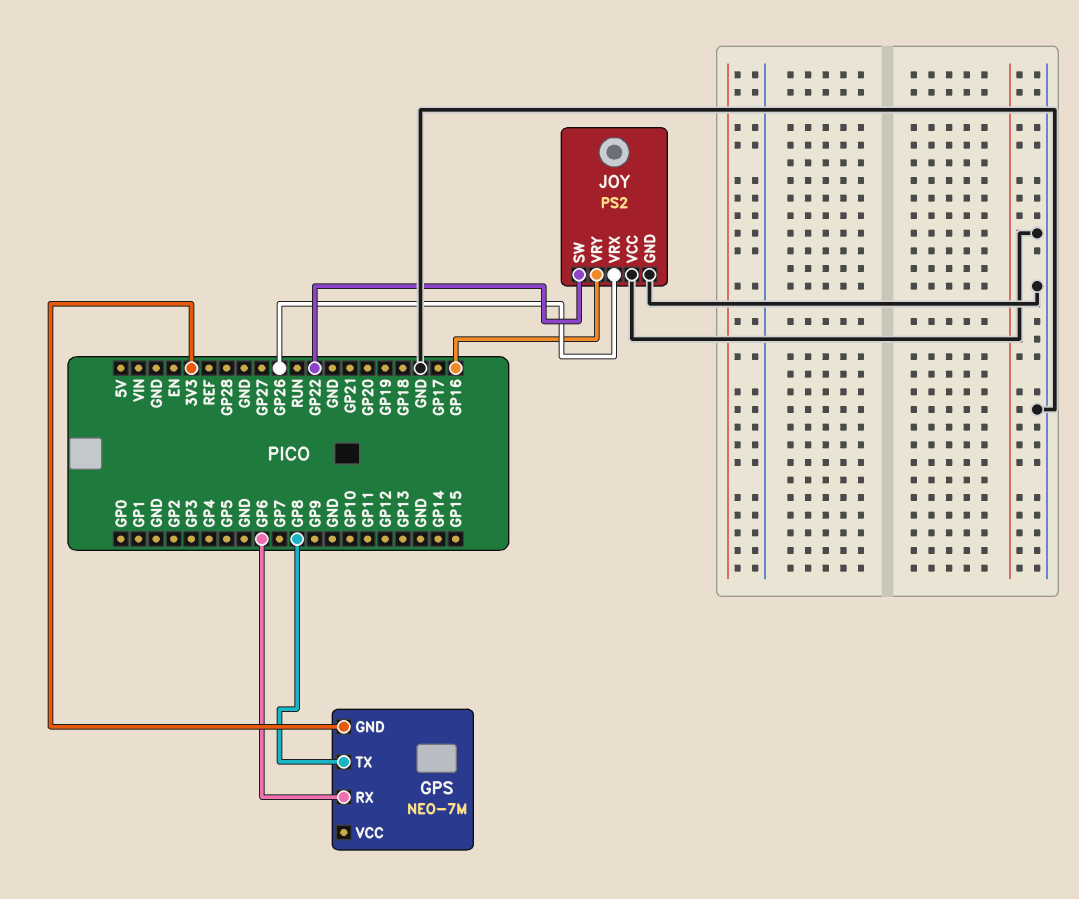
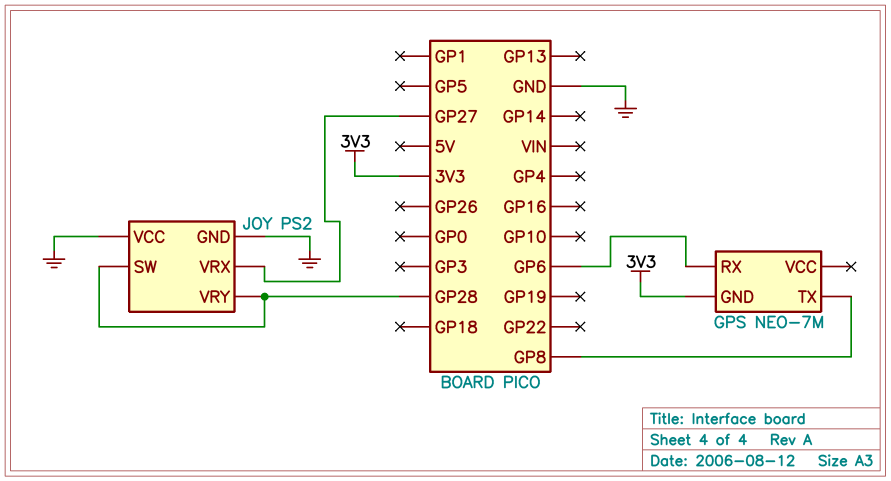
JOY pin SW: GP22 -> GP28
JOY pin VRX: GP26 -> GP27
JOY pin VRY: GP16 -> GP28

